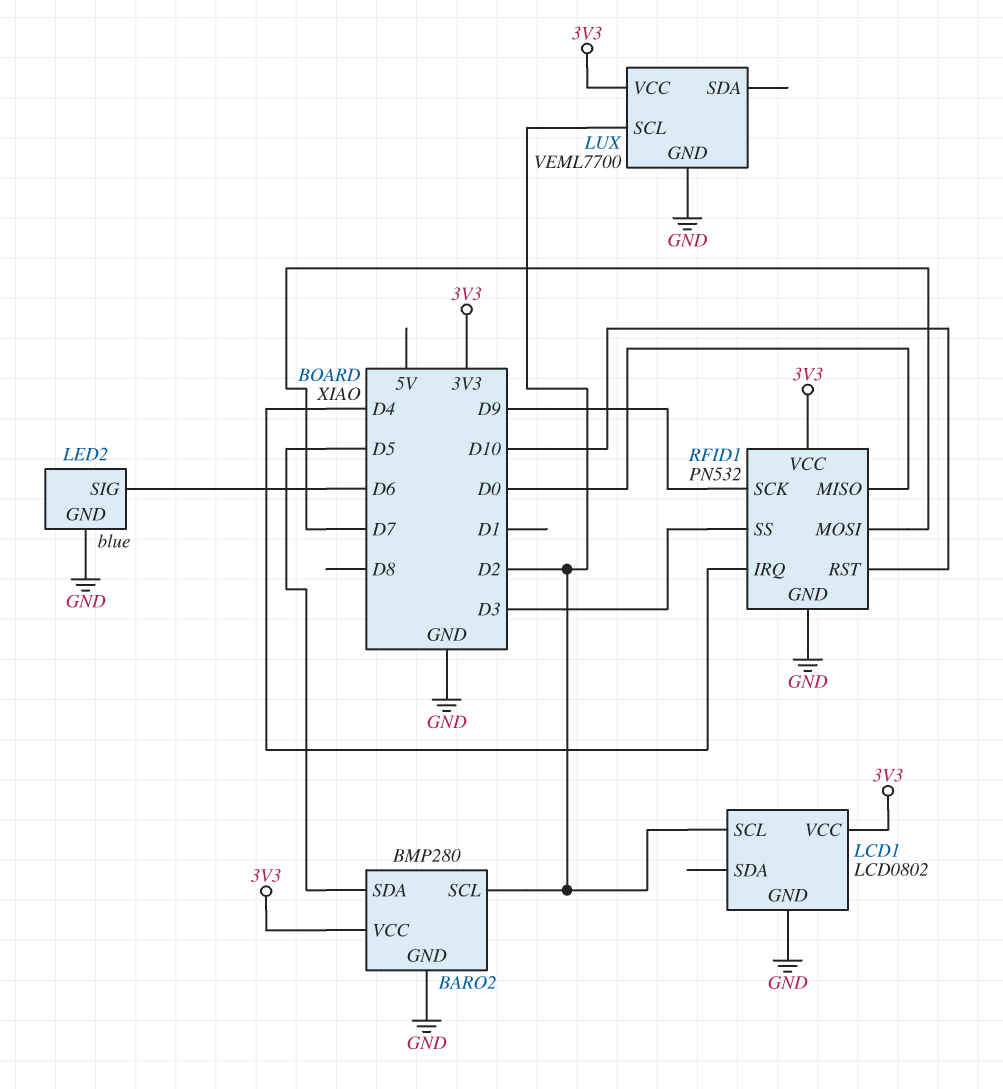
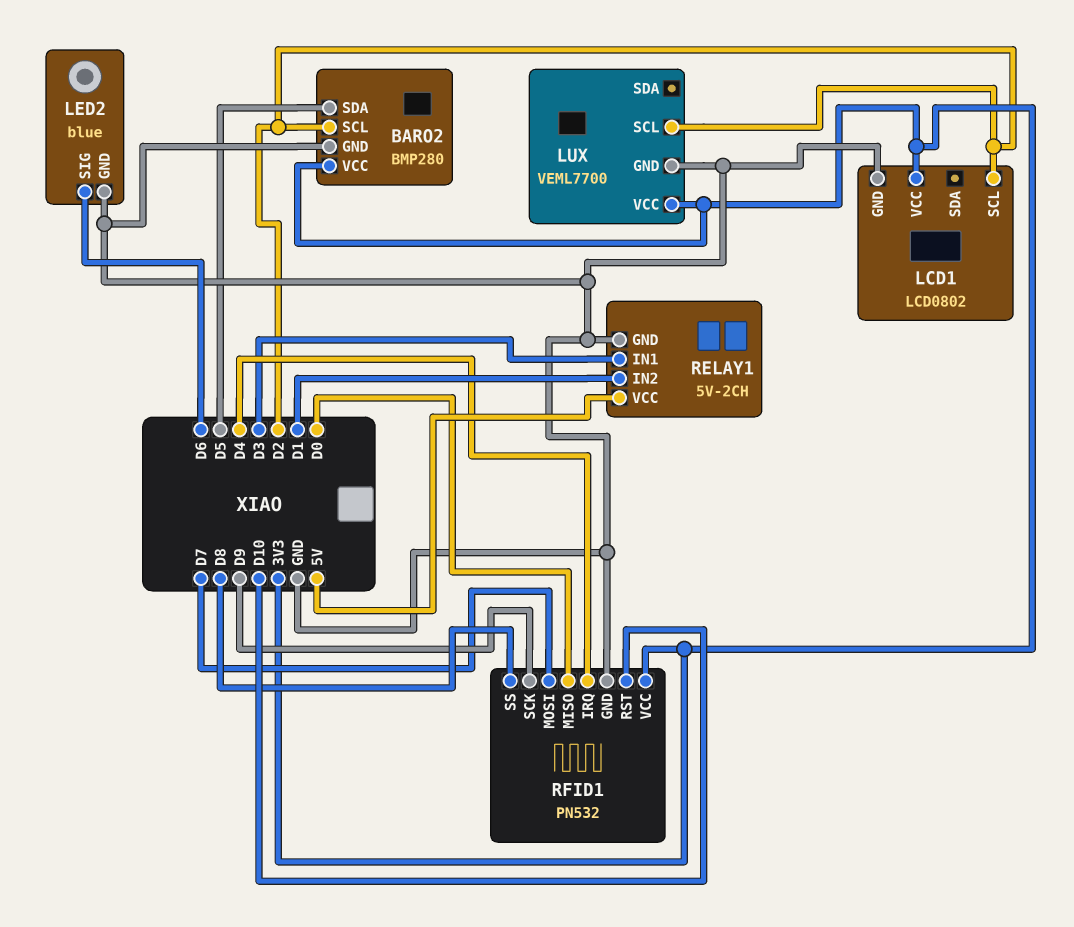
RELAY1: none -> 5V-2CH
RELAY1 pin GND: none -> GND
RELAY1 pin IN1: none -> D3
RELAY1 pin IN2: none -> D1
RELAY1 pin VCC: none -> 5V
RFID1 pin SS: D3 -> D8

